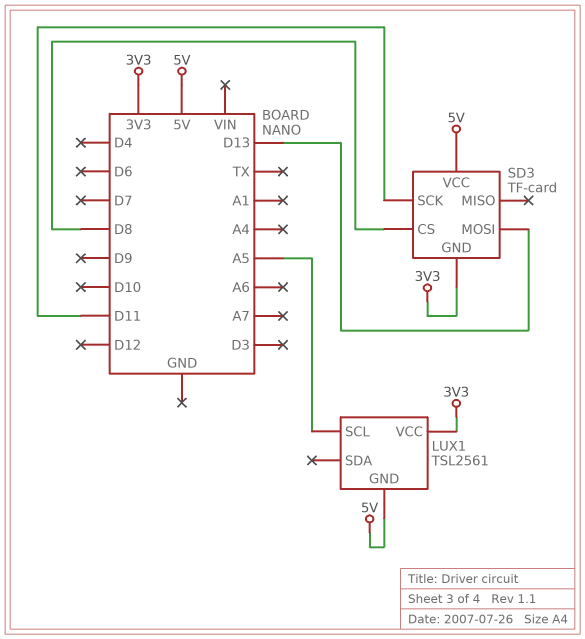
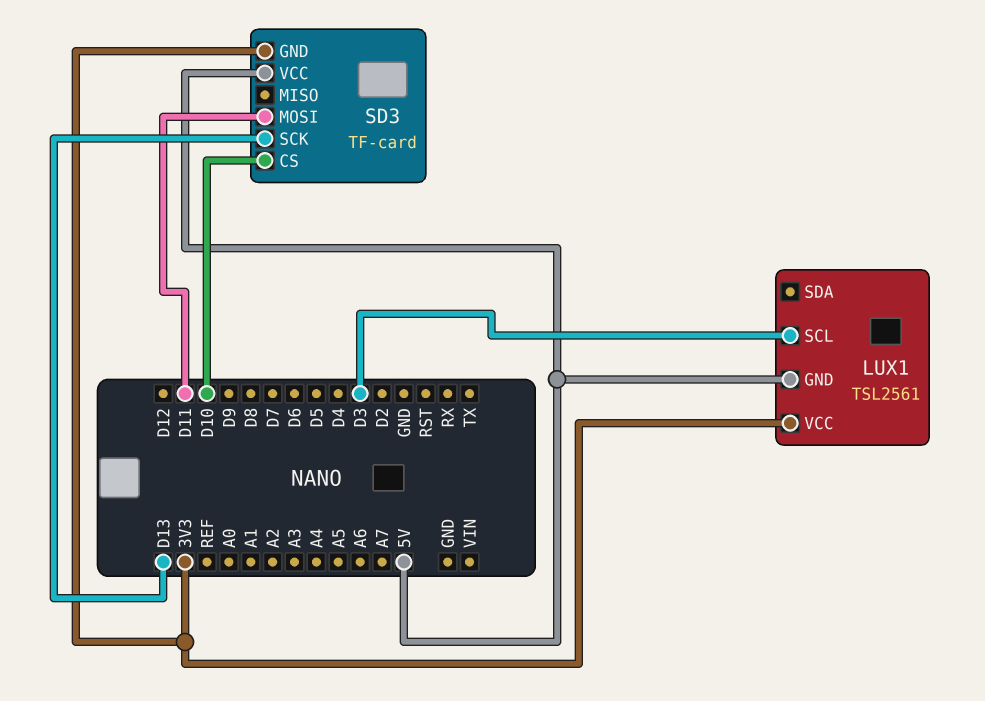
LUX1 pin SCL: A5 -> D3
SD3 pin CS: D8 -> D10
SD3 pin MOSI: D13 -> D11
SD3 pin SCK: D11 -> D13

